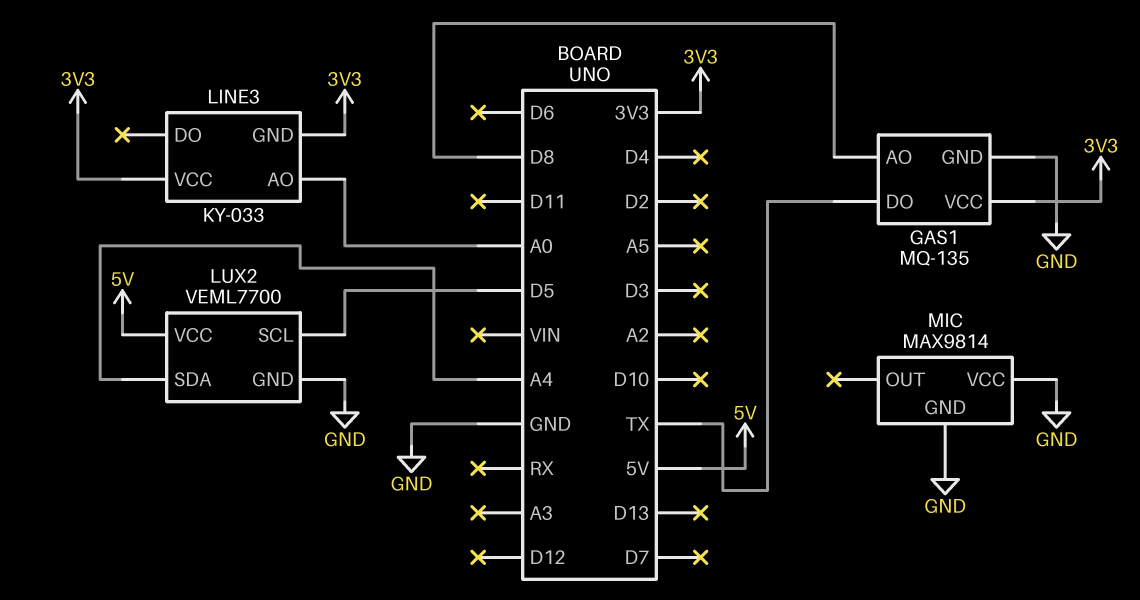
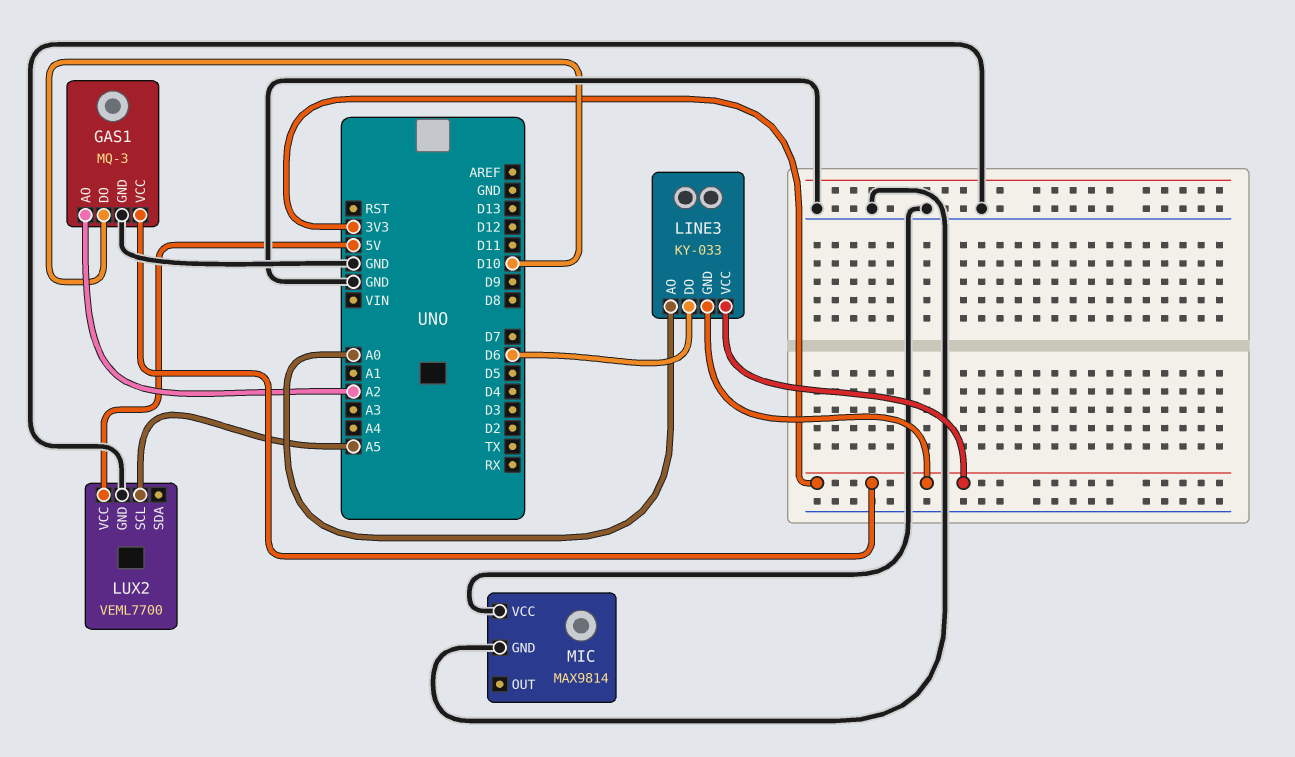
GAS1: MQ-135 -> MQ-3
GAS1 pin AO: D8 -> A2
GAS1 pin DO: TX -> D10
LINE3 pin DO: none -> D6
LUX2 pin SCL: D5 -> A5
LUX2 pin SDA: A4 -> none

